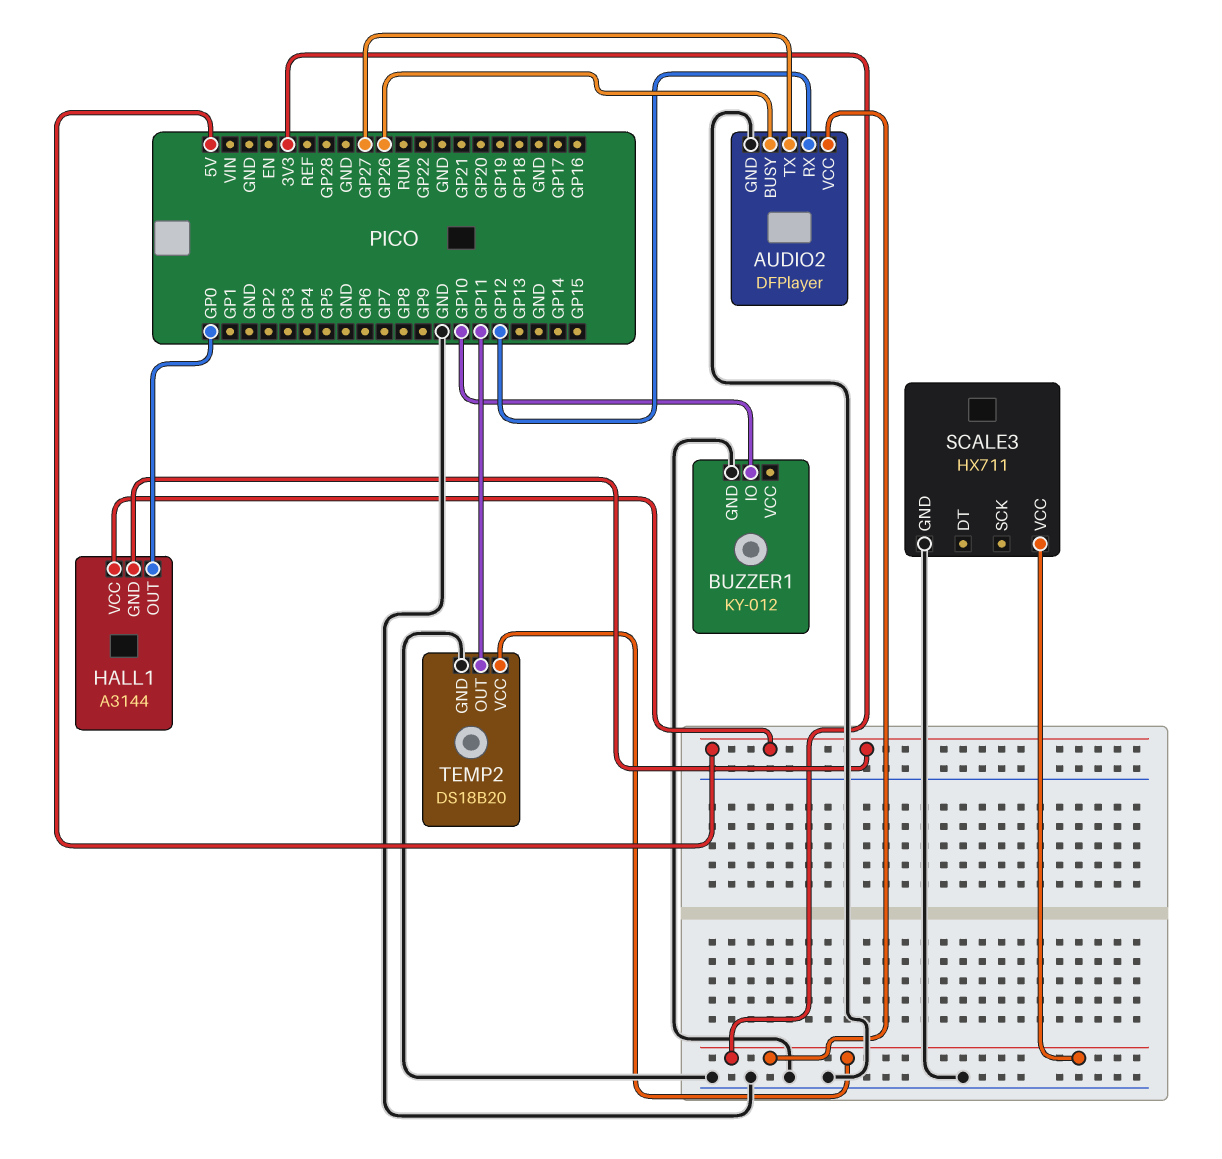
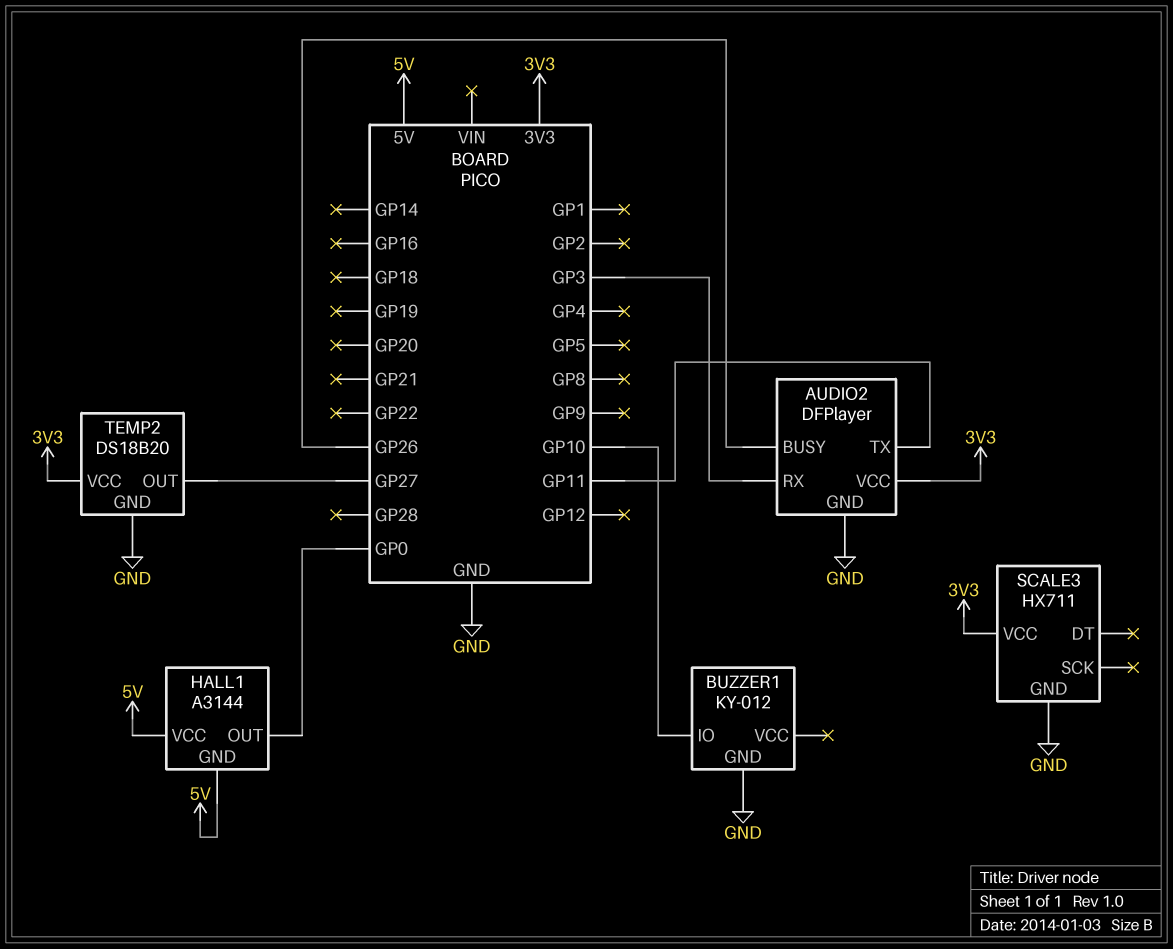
AUDIO2 pin RX: GP12 -> GP3
AUDIO2 pin TX: GP27 -> GP11
TEMP2 pin OUT: GP11 -> GP27

